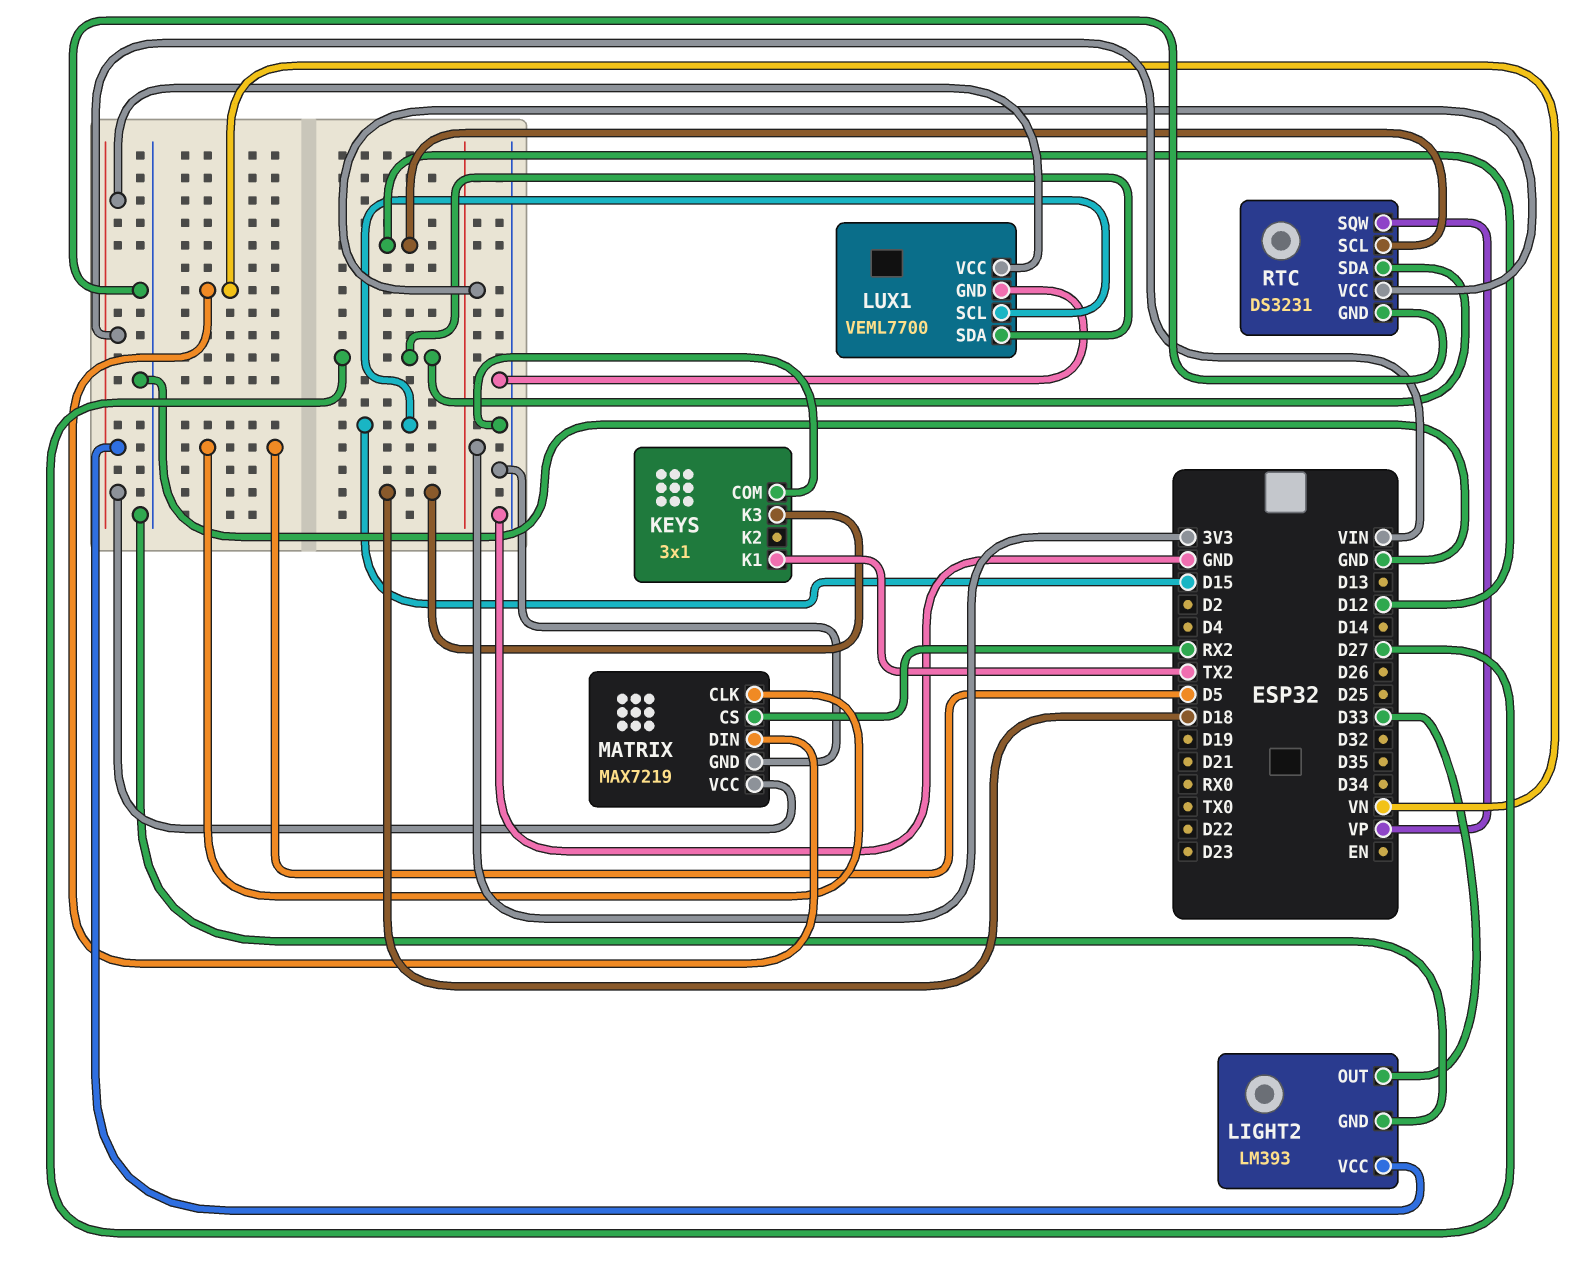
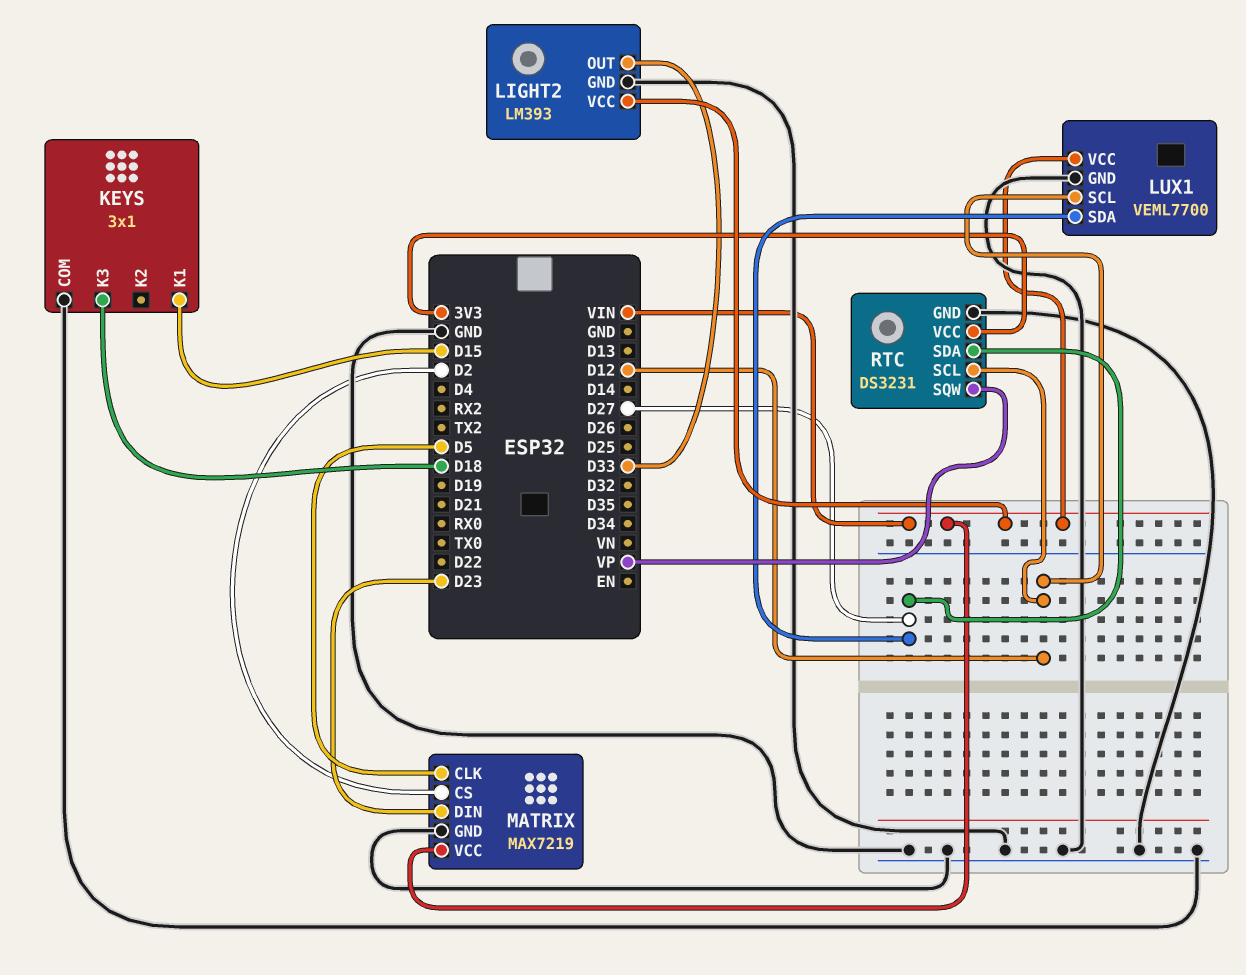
KEYS pin K1: TX2 -> D15
LUX1 pin SCL: D15 -> D12
MATRIX pin CS: RX2 -> D2
MATRIX pin DIN: VN -> D23

